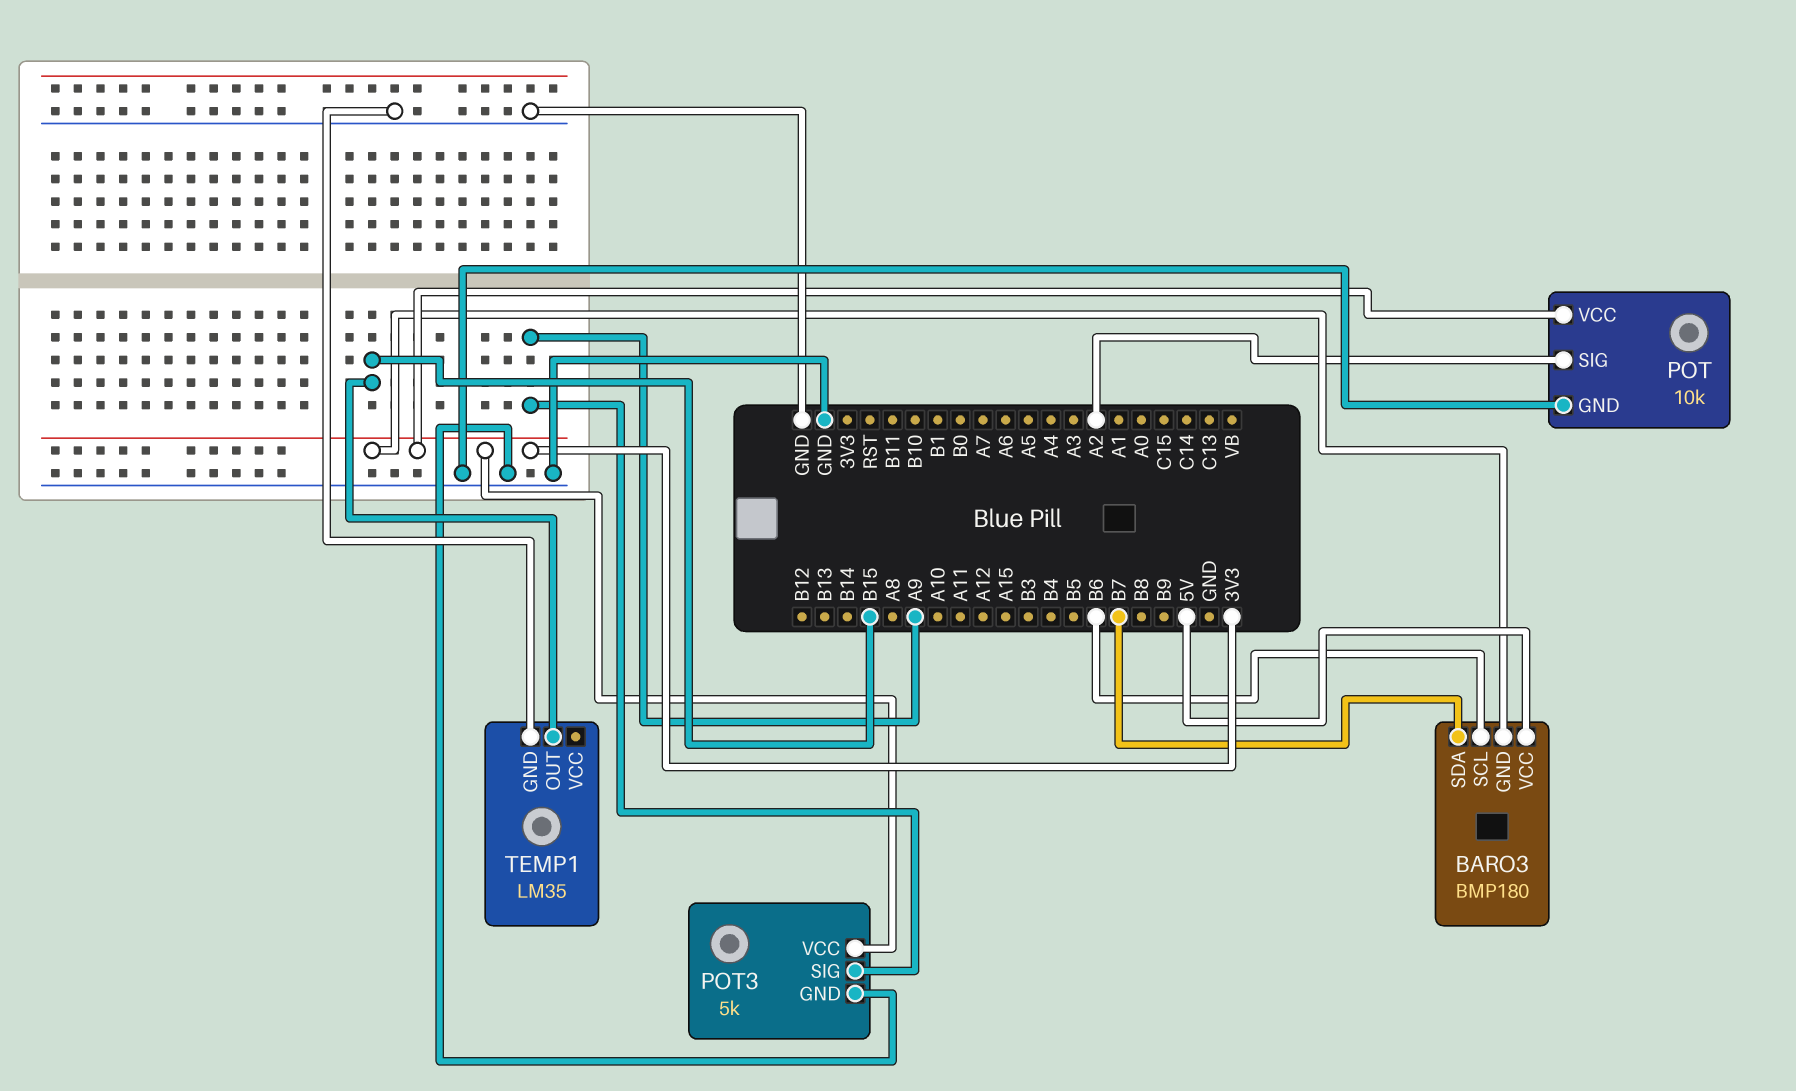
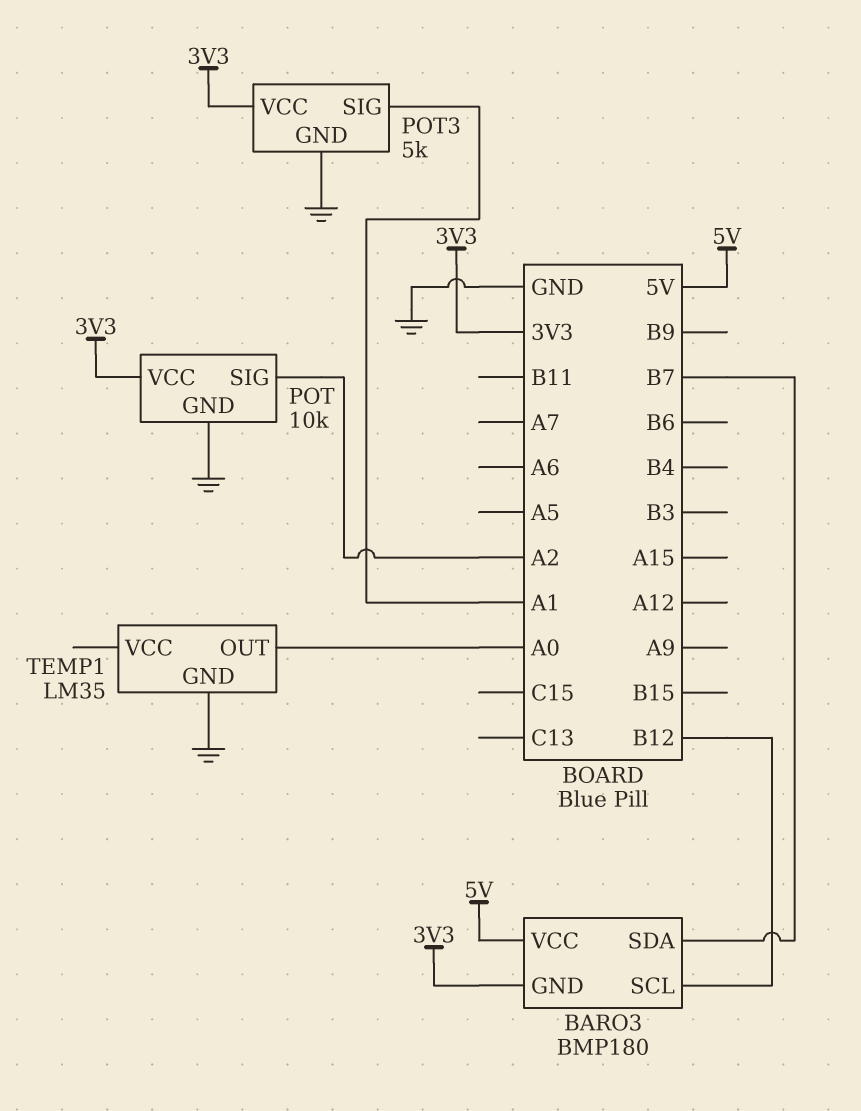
BARO3 pin SCL: B6 -> B12
POT3 pin SIG: A9 -> A1
TEMP1 pin OUT: B15 -> A0

